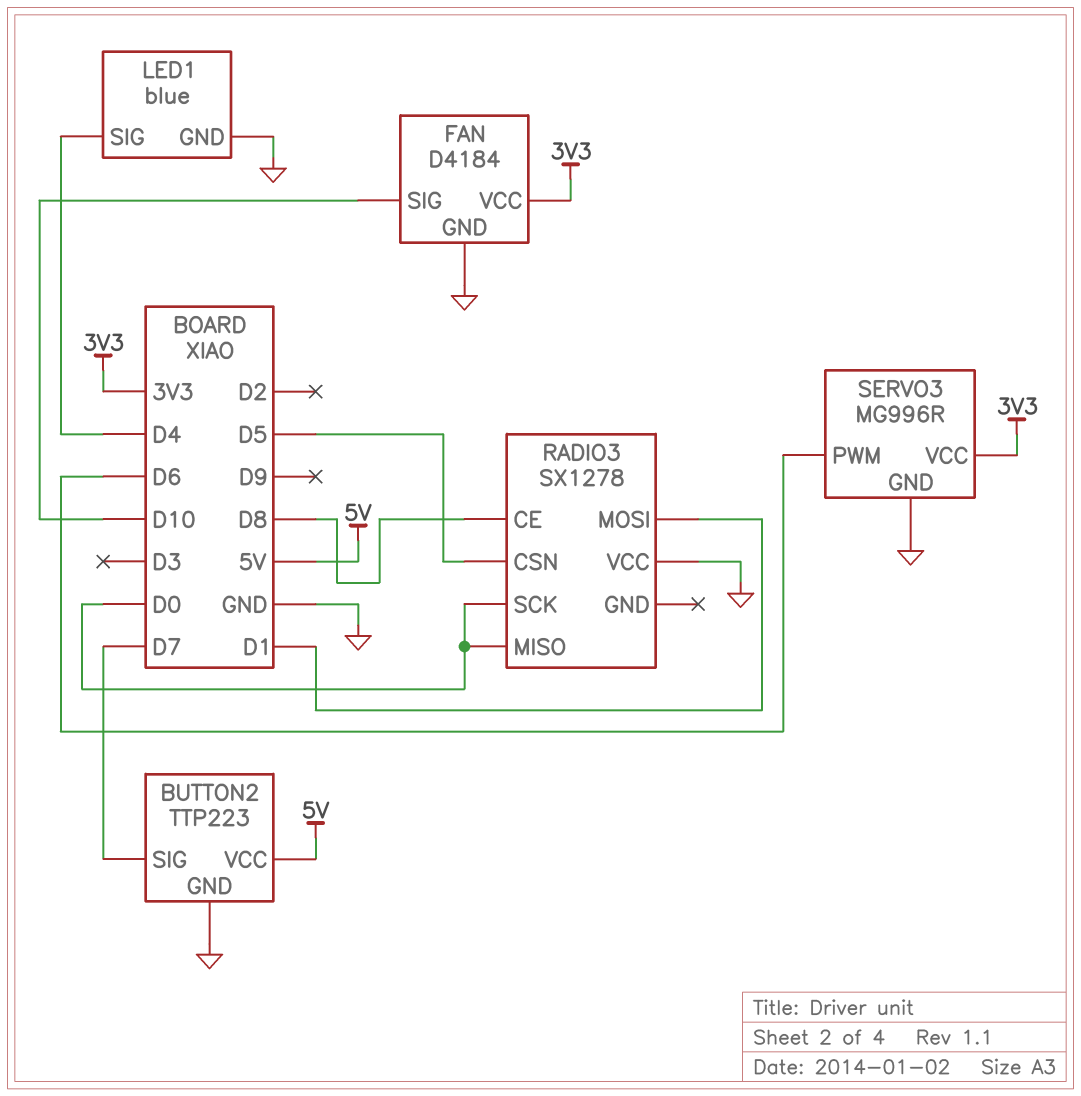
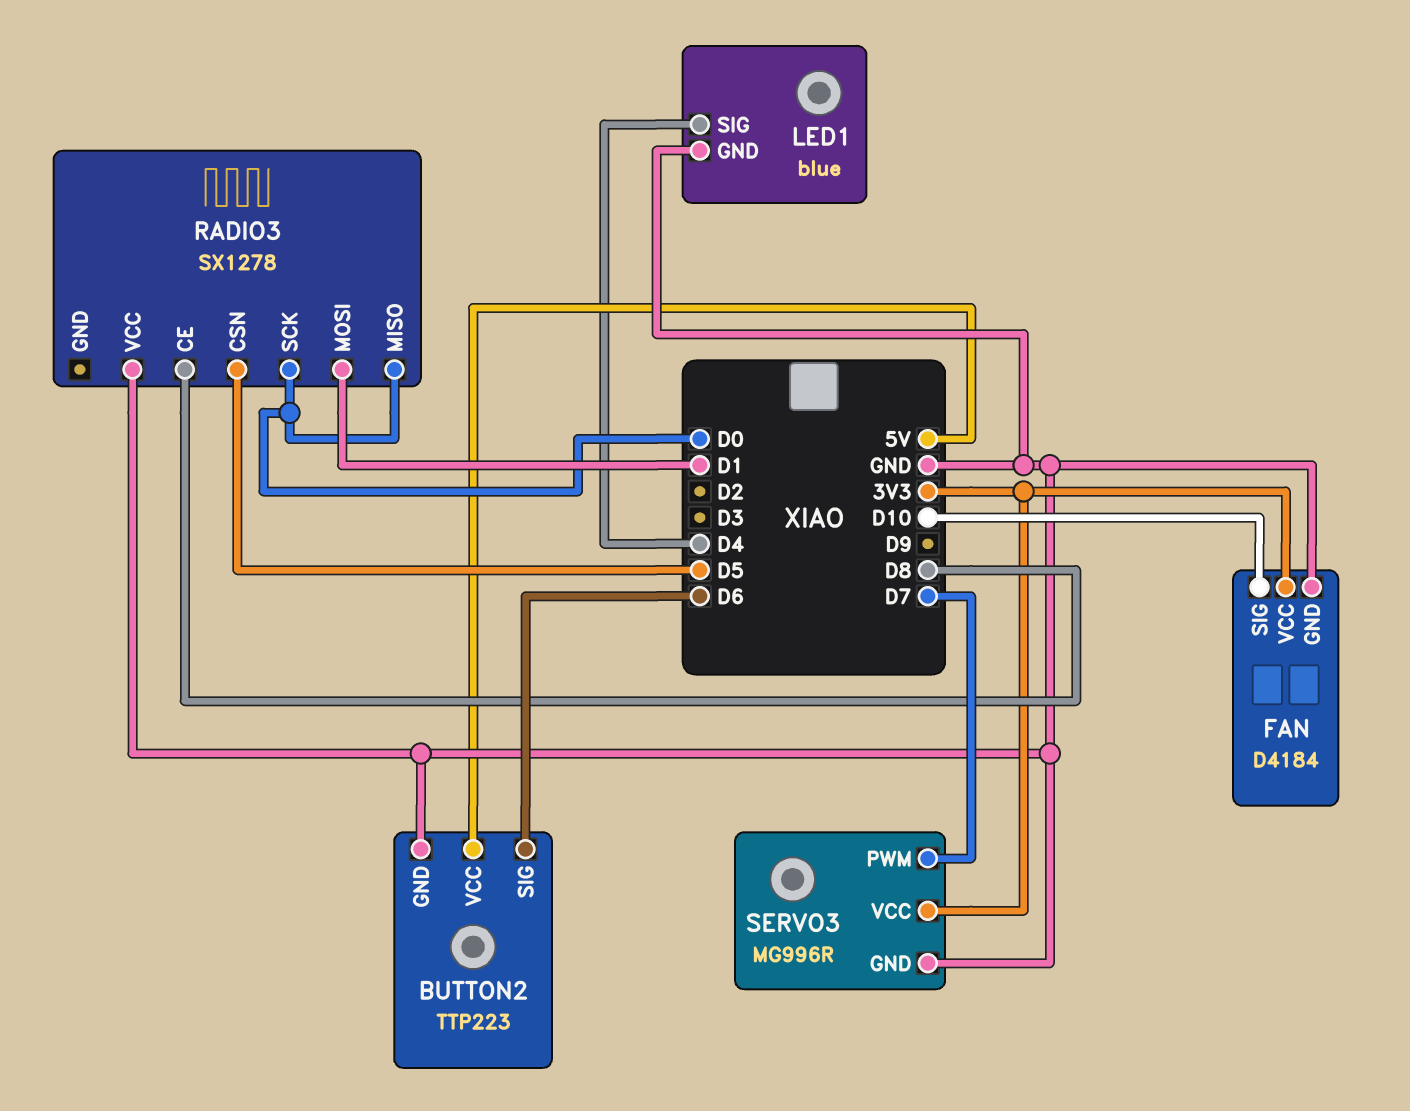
BUTTON2 pin SIG: D7 -> D6
SERVO3 pin PWM: D6 -> D7

